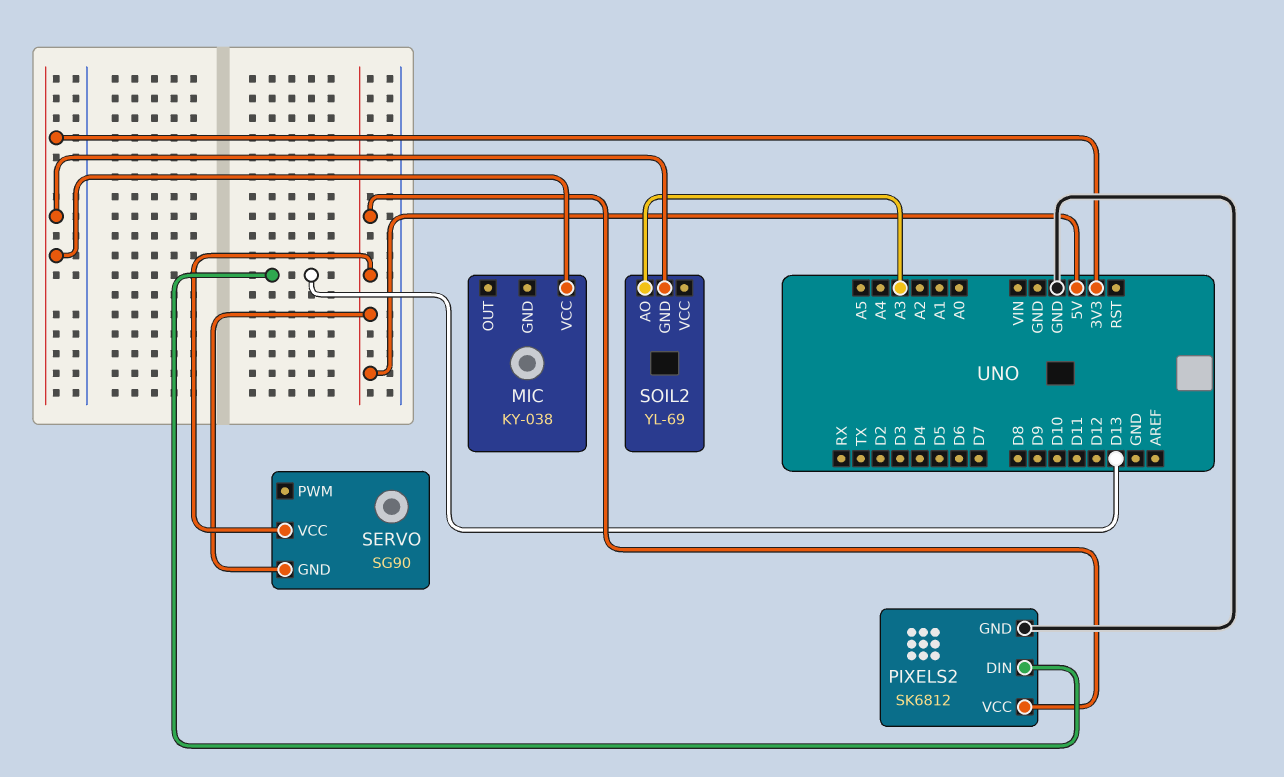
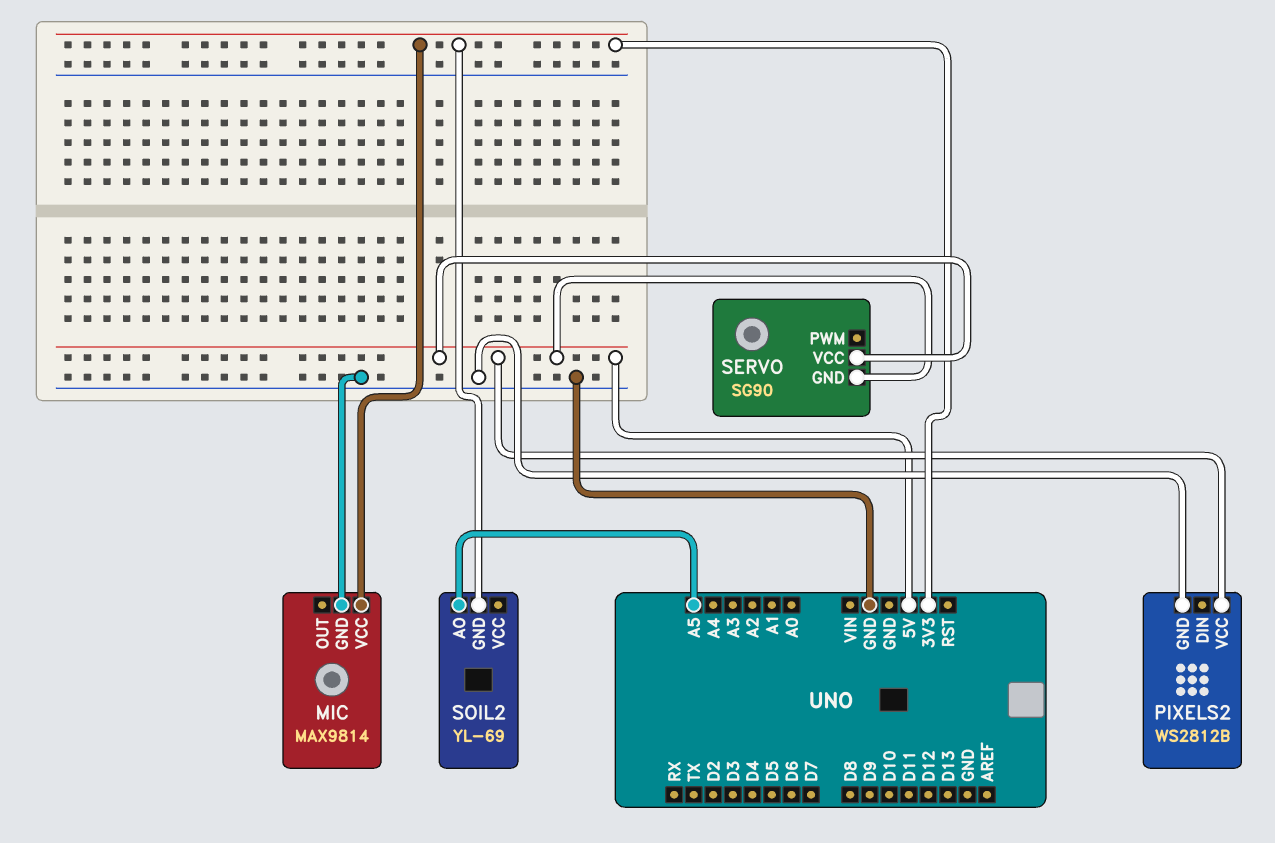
MIC: KY-038 -> MAX9814
MIC pin GND: none -> GND
PIXELS2: SK6812 -> WS2812B
PIXELS2 pin DIN: D13 -> none
SOIL2 pin AO: A3 -> A5

